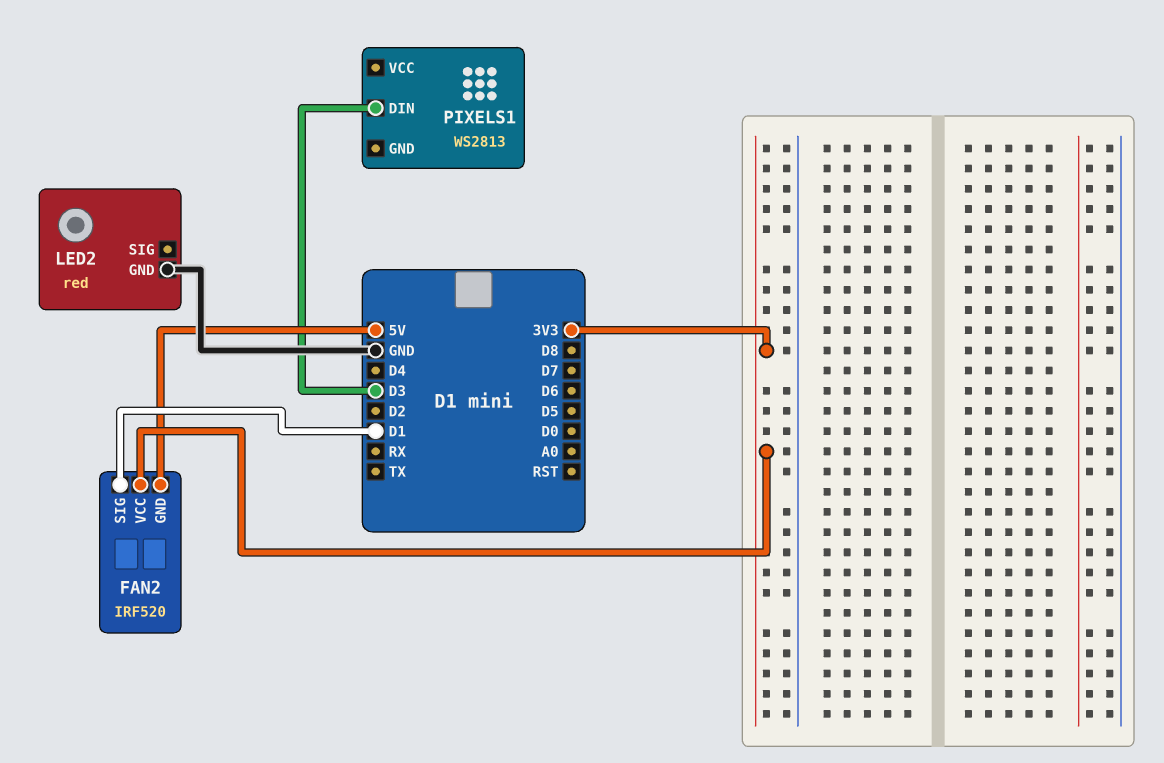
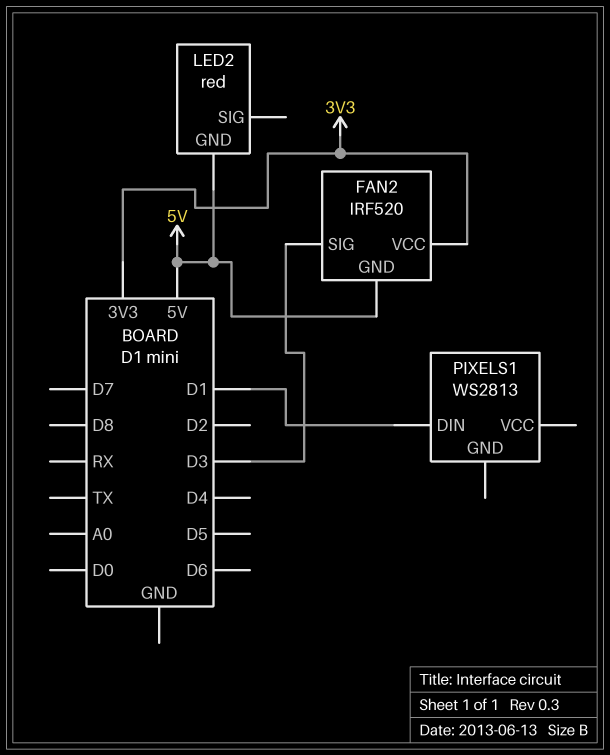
FAN2 pin SIG: D1 -> D3
LED2 pin GND: GND -> 5V
PIXELS1 pin DIN: D3 -> D1

